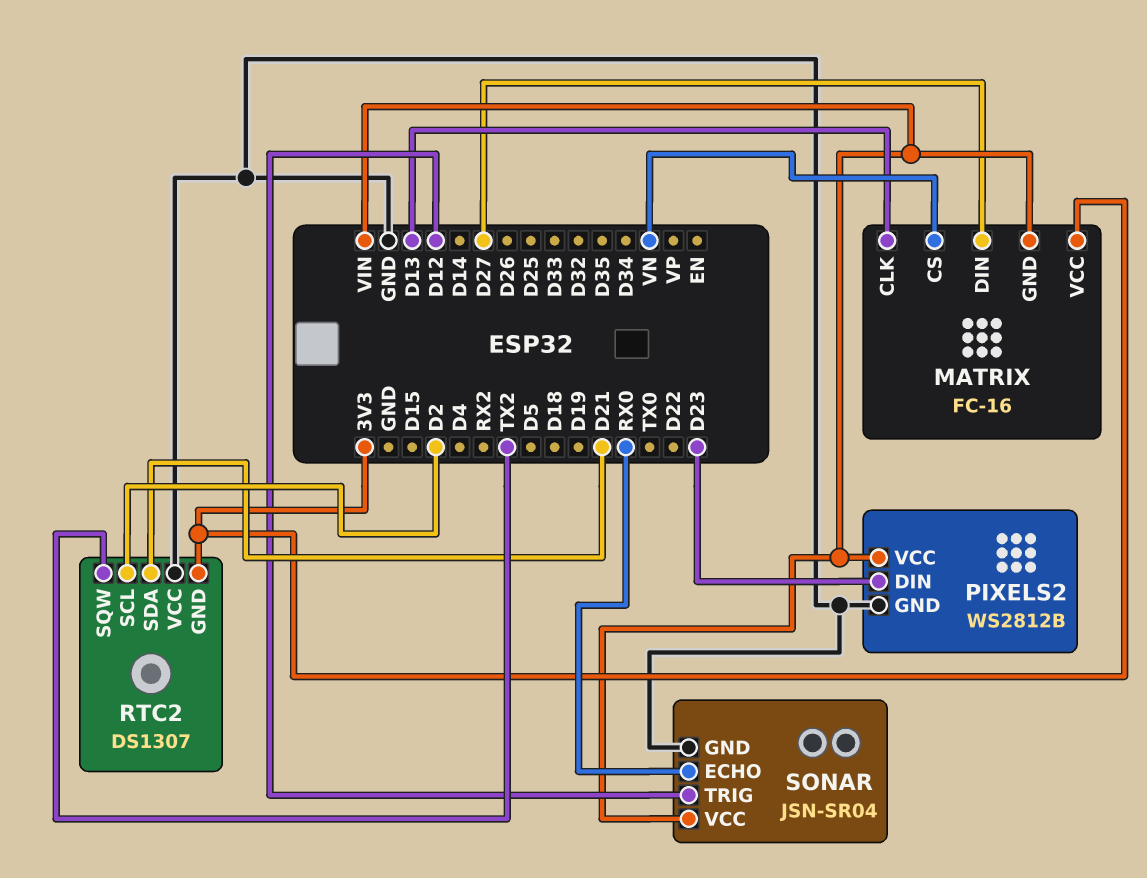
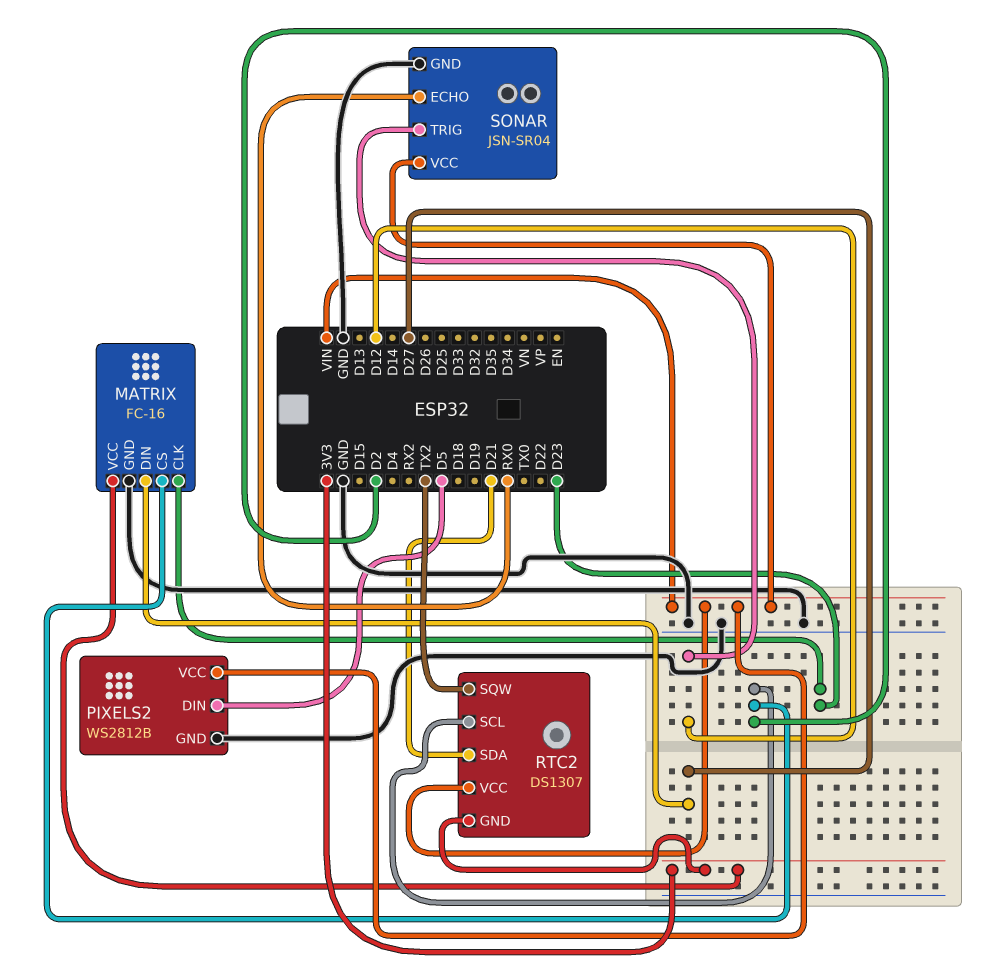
MATRIX pin CLK: D13 -> D23
MATRIX pin CS: VN -> D2
MATRIX pin GND: VIN -> GND
PIXELS2 pin DIN: D23 -> D5
RTC2 pin VCC: GND -> VIN

